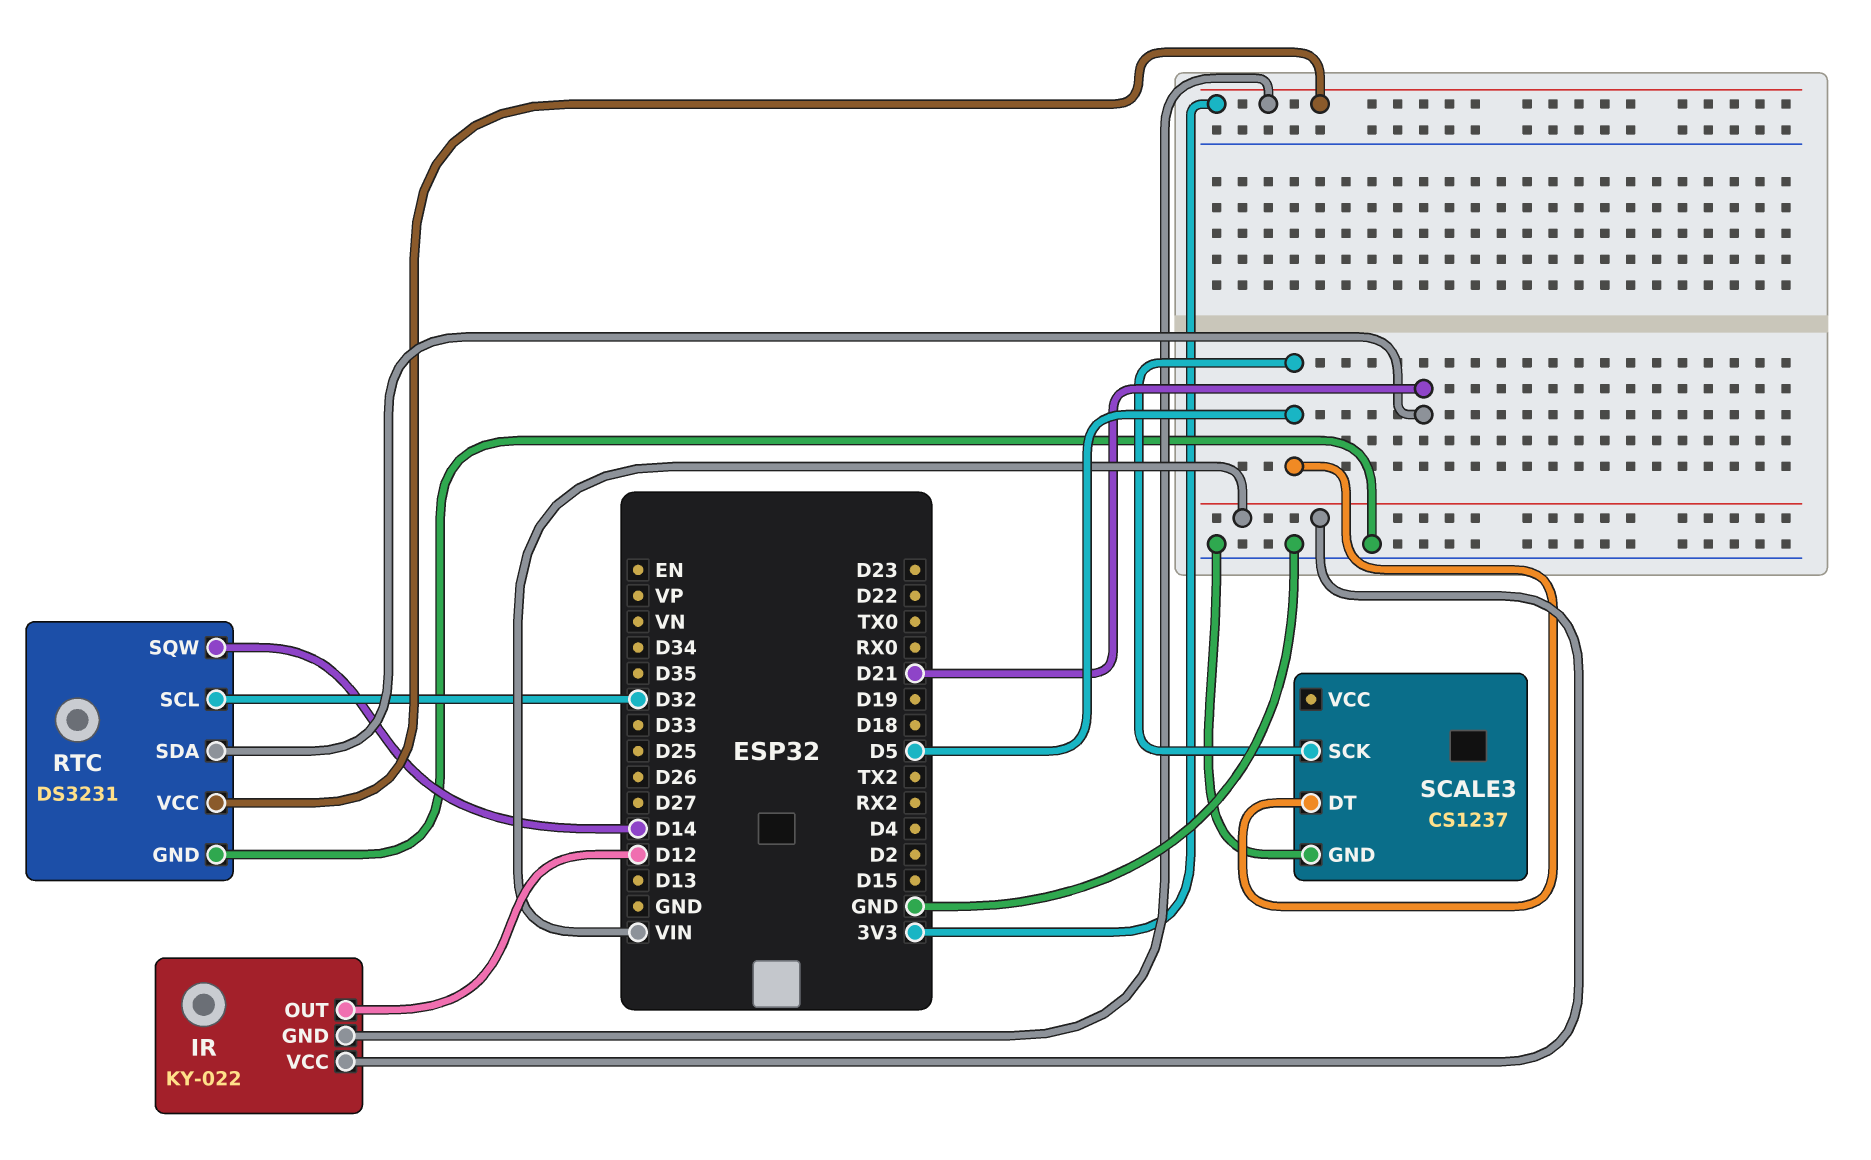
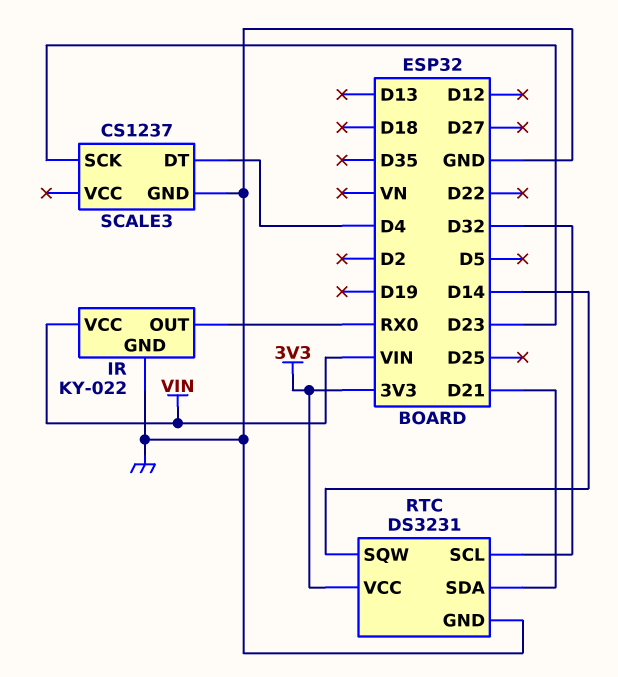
IR pin GND: 3V3 -> GND
IR pin OUT: D12 -> RX0
SCALE3 pin DT: D5 -> D4
SCALE3 pin SCK: D5 -> D23

